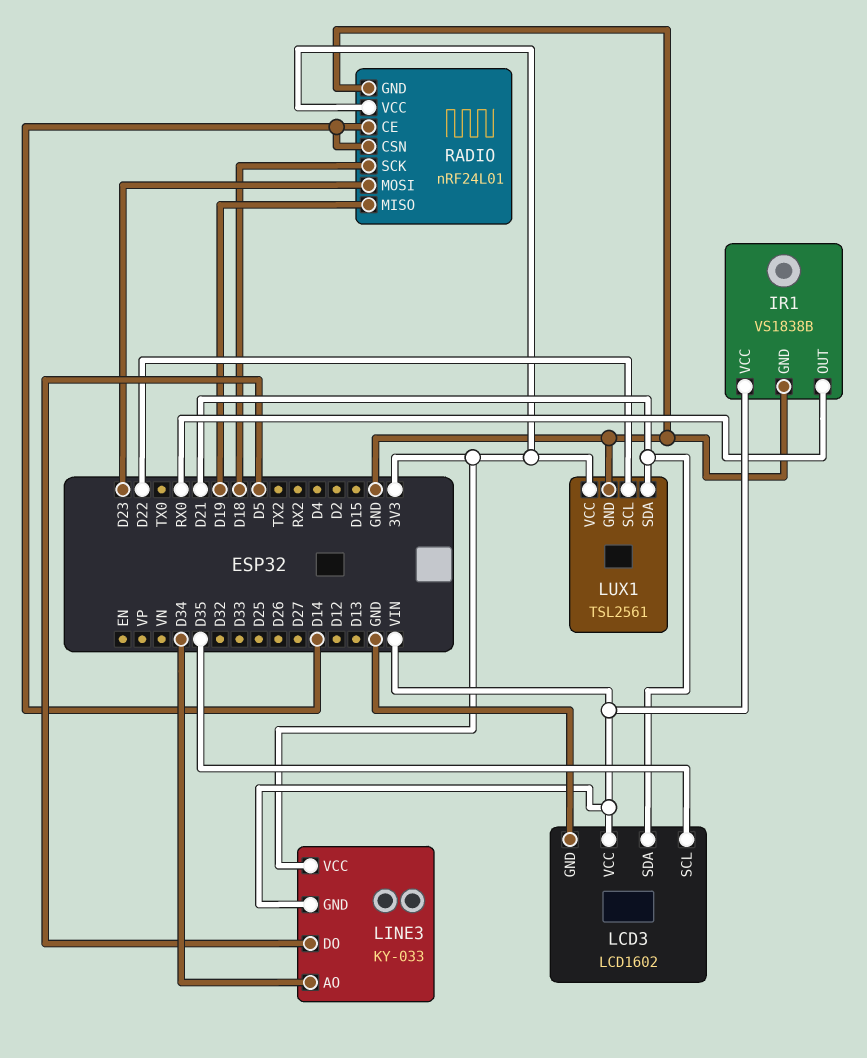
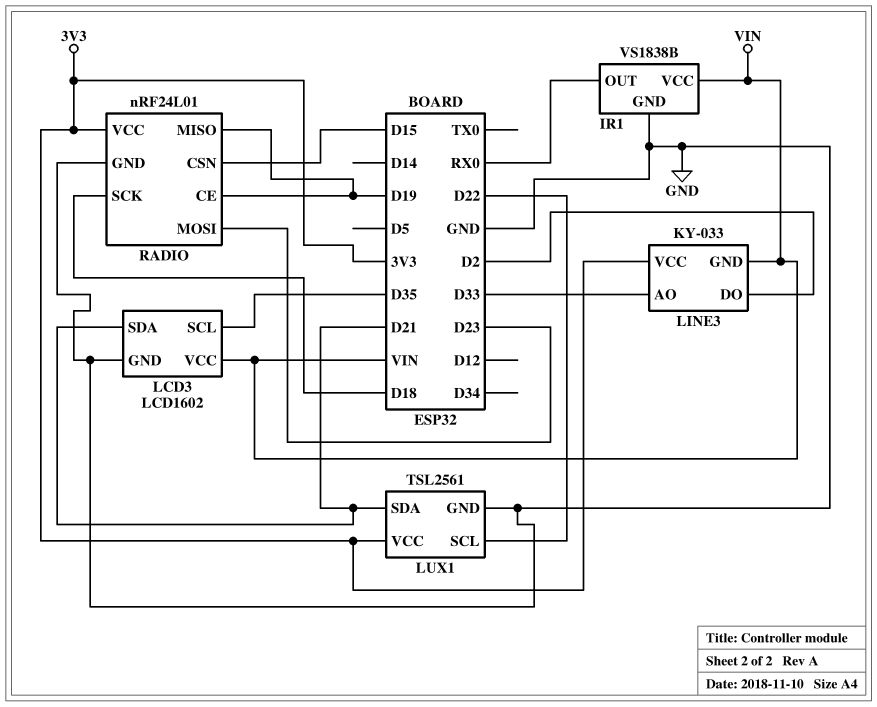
LINE3 pin AO: D34 -> D33
LINE3 pin DO: D5 -> D2
RADIO pin CE: D14 -> D19
RADIO pin CSN: D14 -> D15

